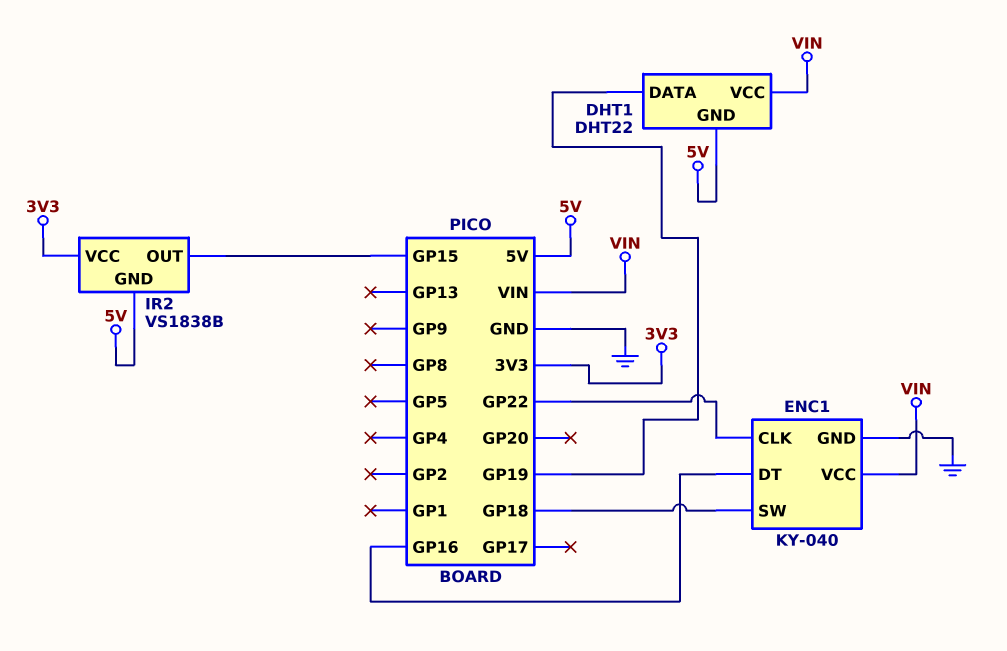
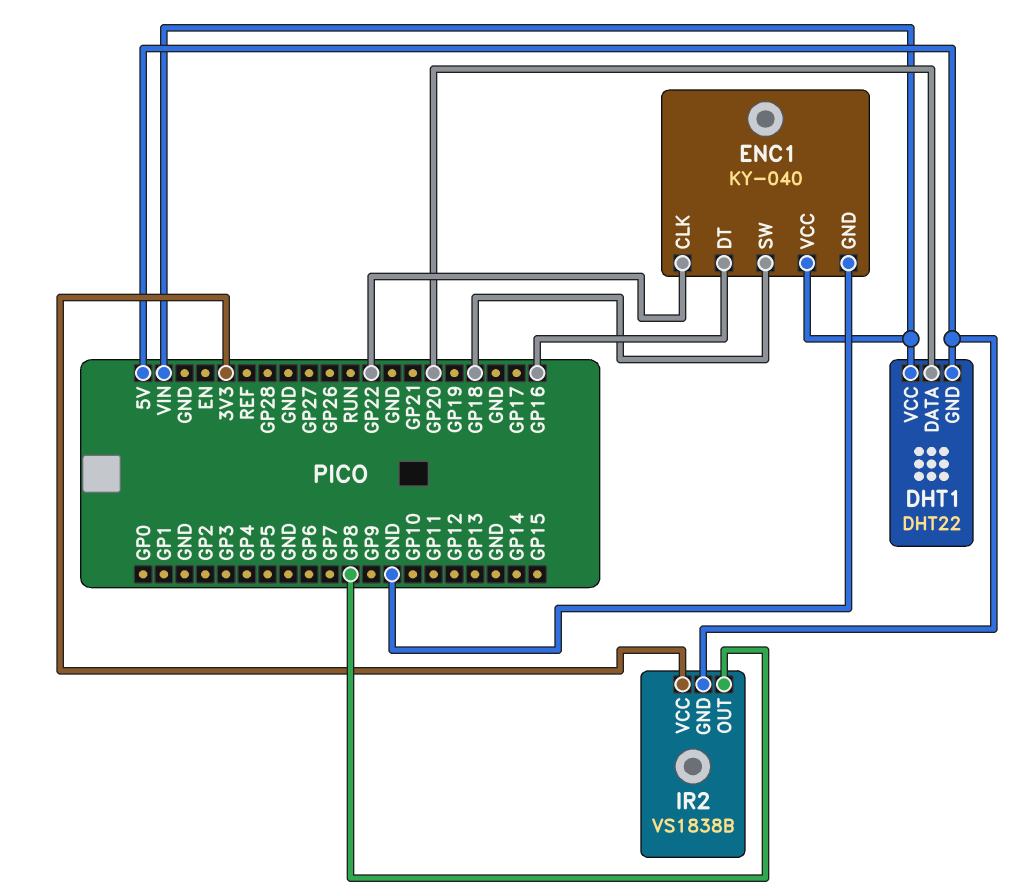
DHT1 pin DATA: GP19 -> GP20
IR2 pin OUT: GP15 -> GP8

